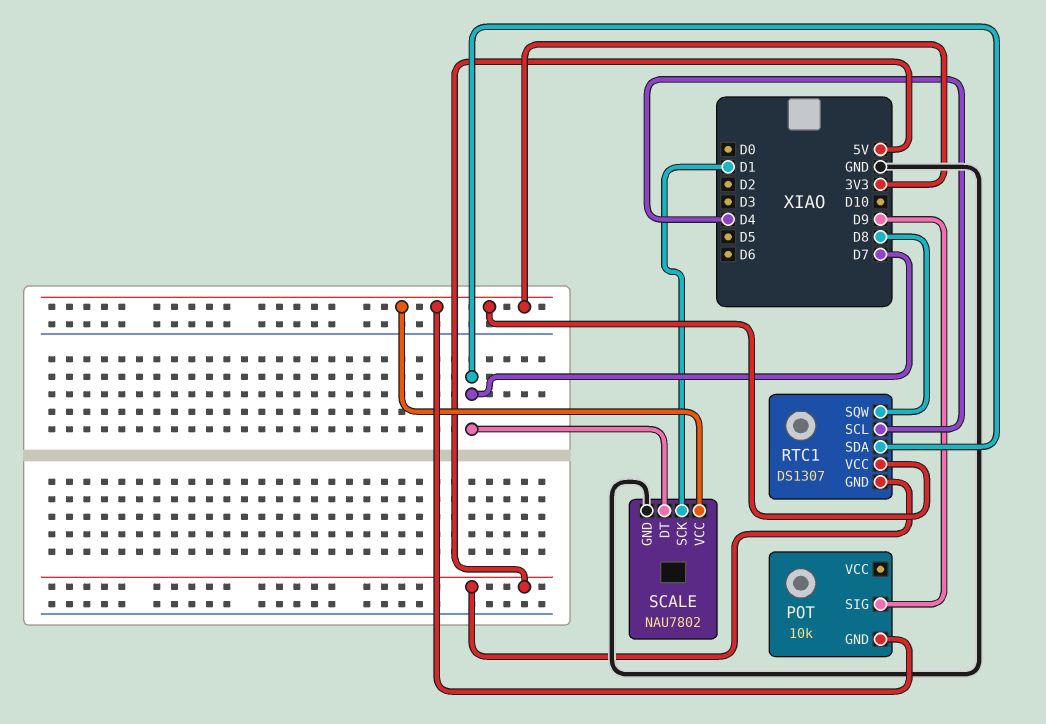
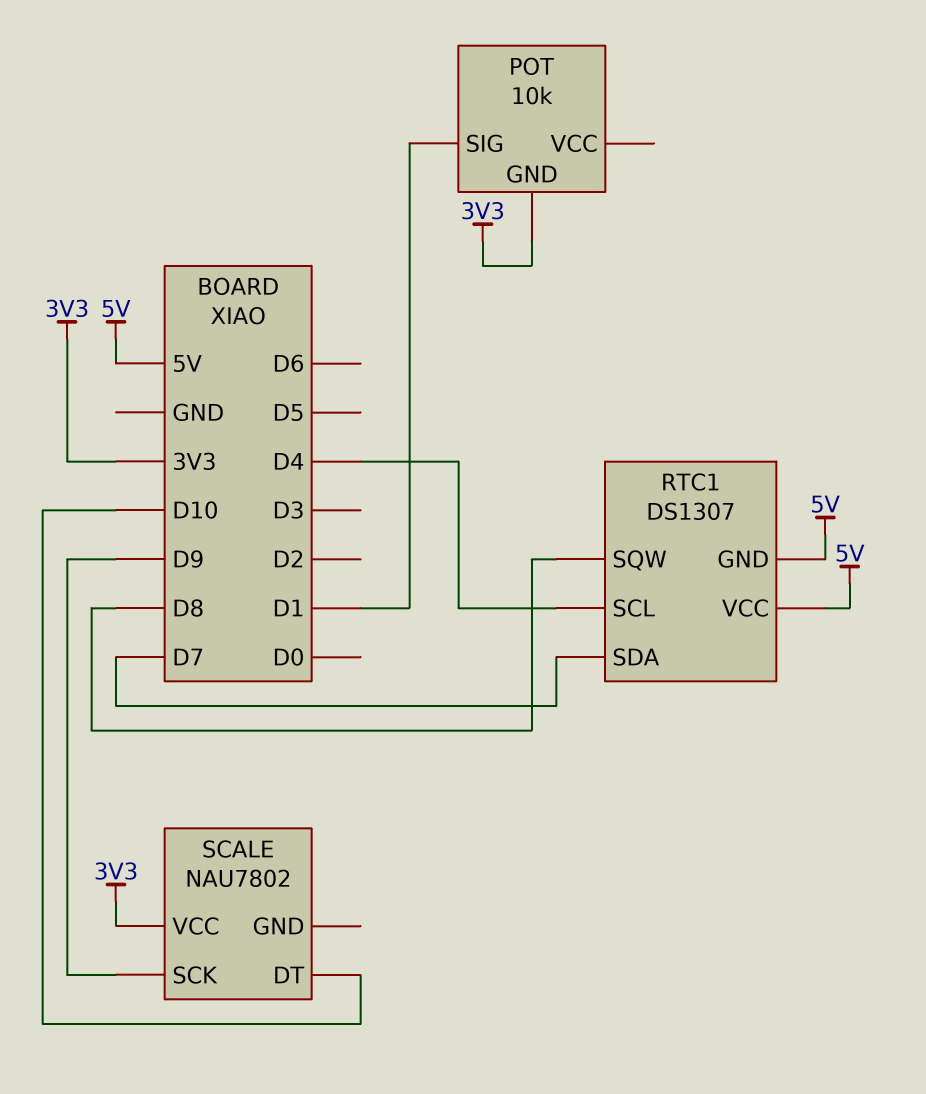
POT pin SIG: D9 -> D1
RTC1 pin VCC: 3V3 -> 5V
SCALE pin DT: D7 -> D10
SCALE pin GND: GND -> none
SCALE pin SCK: D1 -> D9

